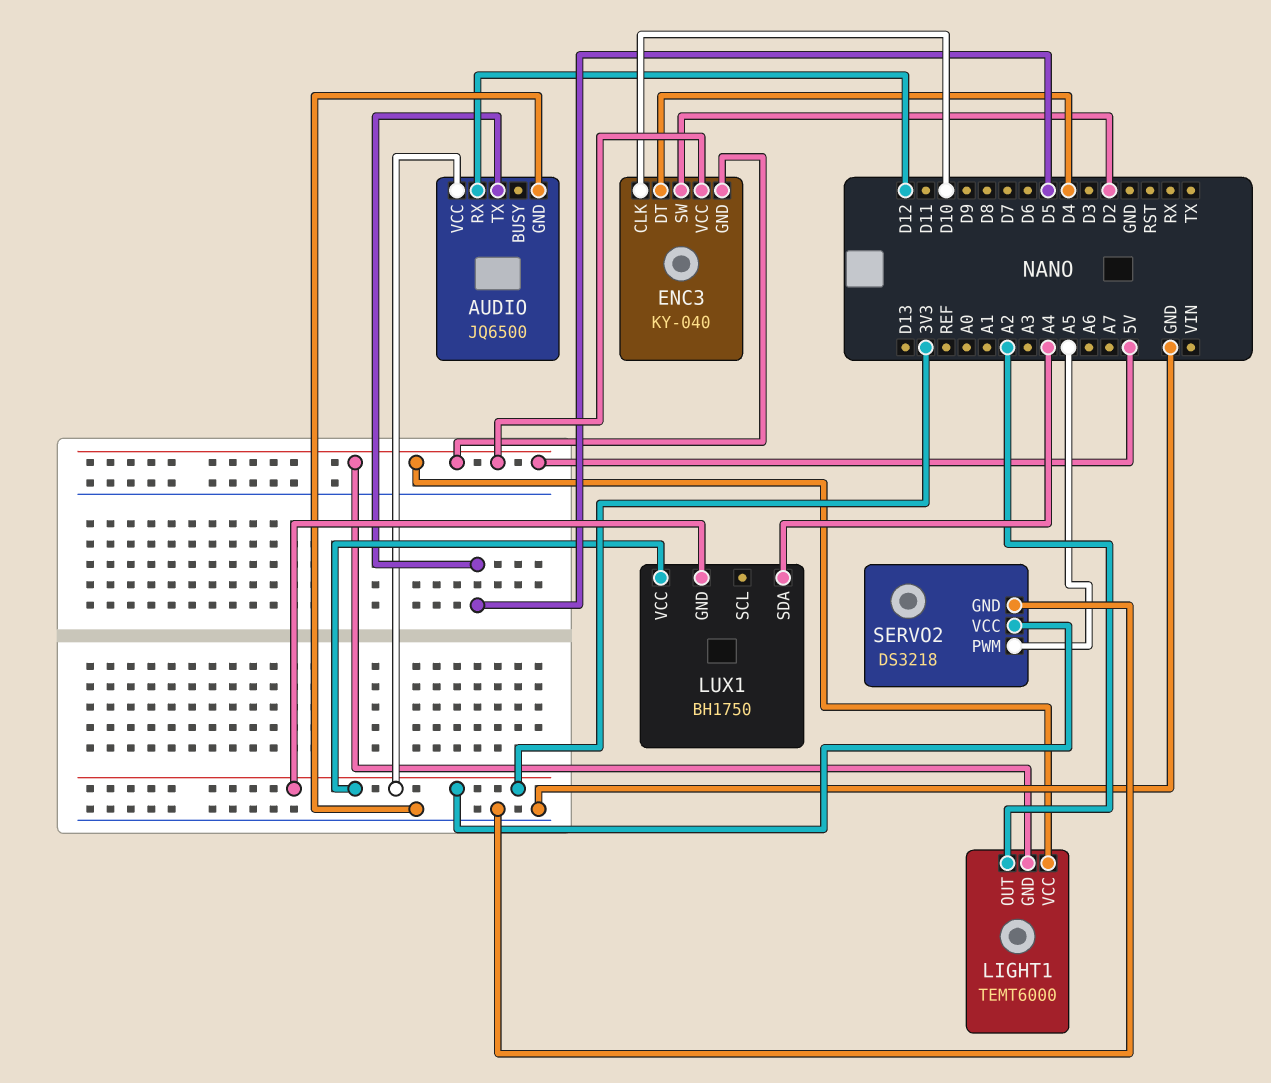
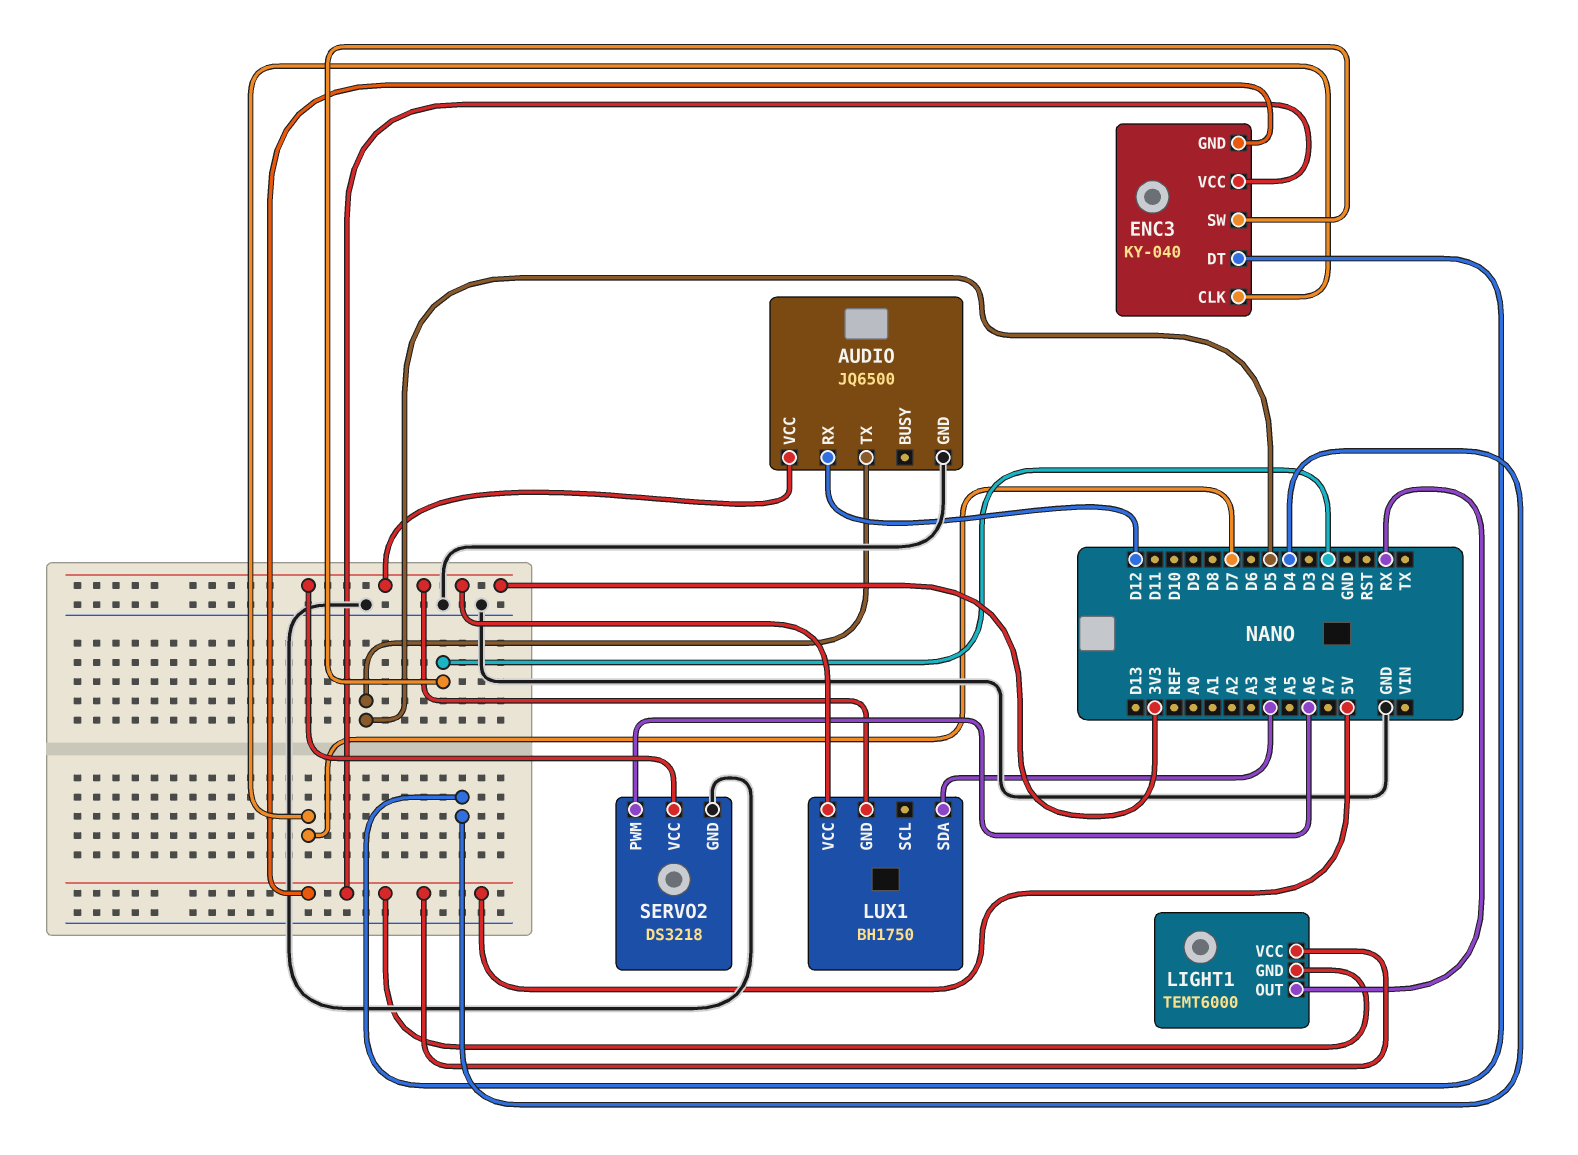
ENC3 pin CLK: D10 -> D7
LIGHT1 pin OUT: A2 -> RX
SERVO2 pin PWM: A5 -> A6

